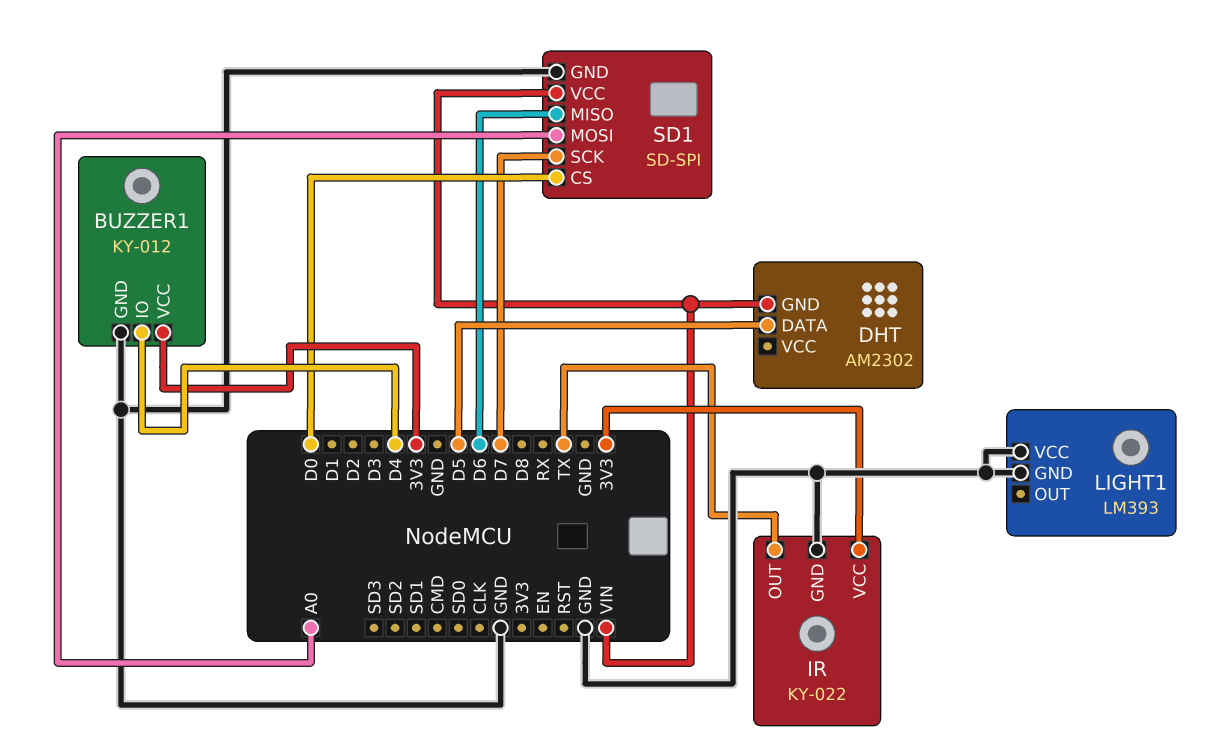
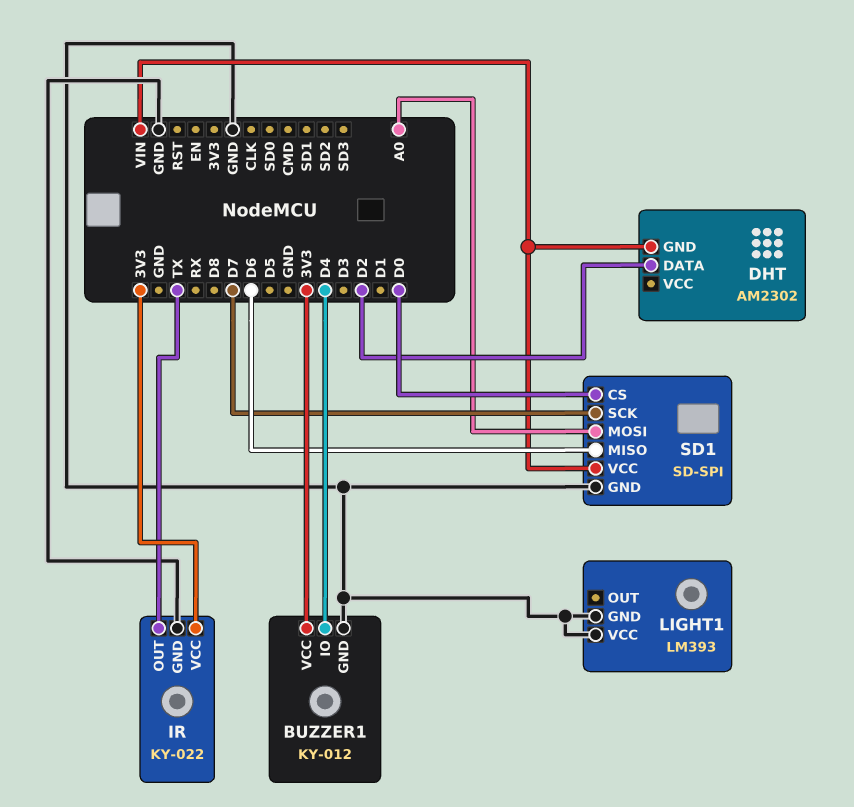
DHT pin DATA: D5 -> D2

